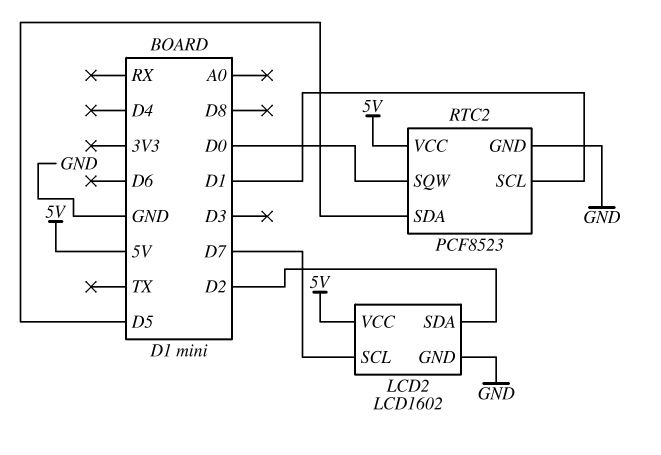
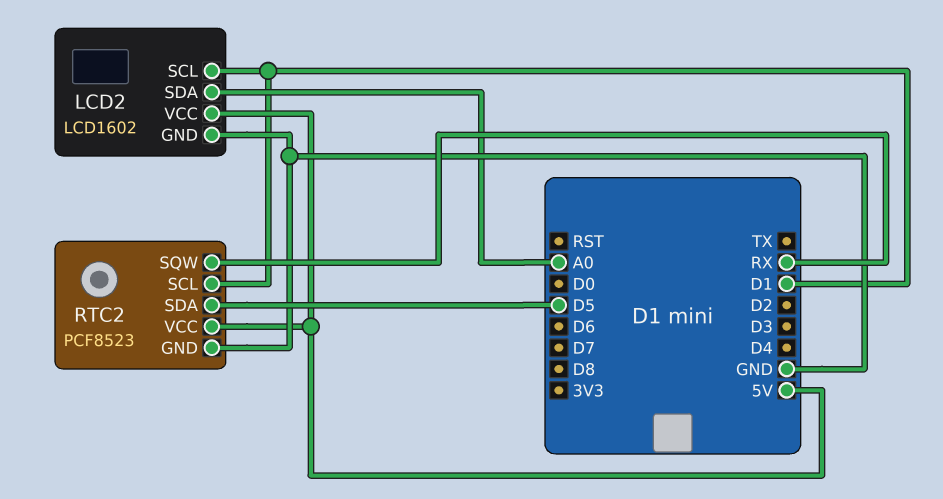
LCD2 pin SCL: D7 -> D1
LCD2 pin SDA: D2 -> A0
RTC2 pin SQW: D0 -> RX

